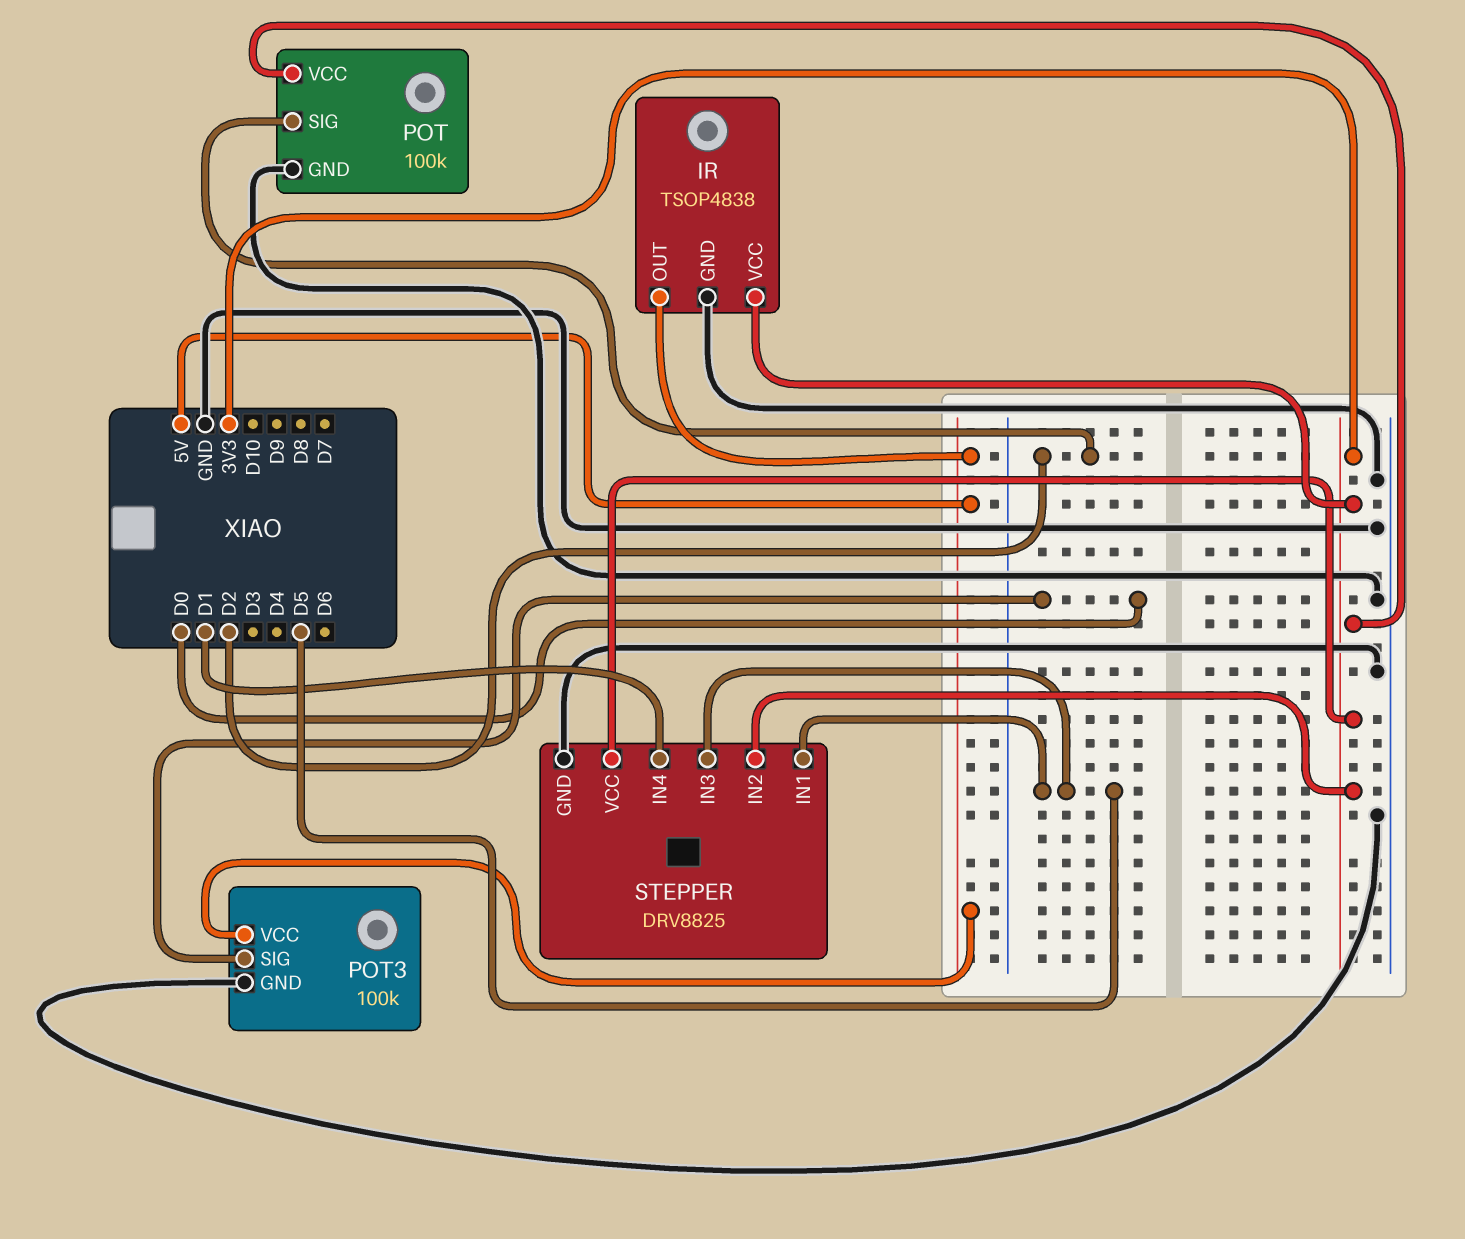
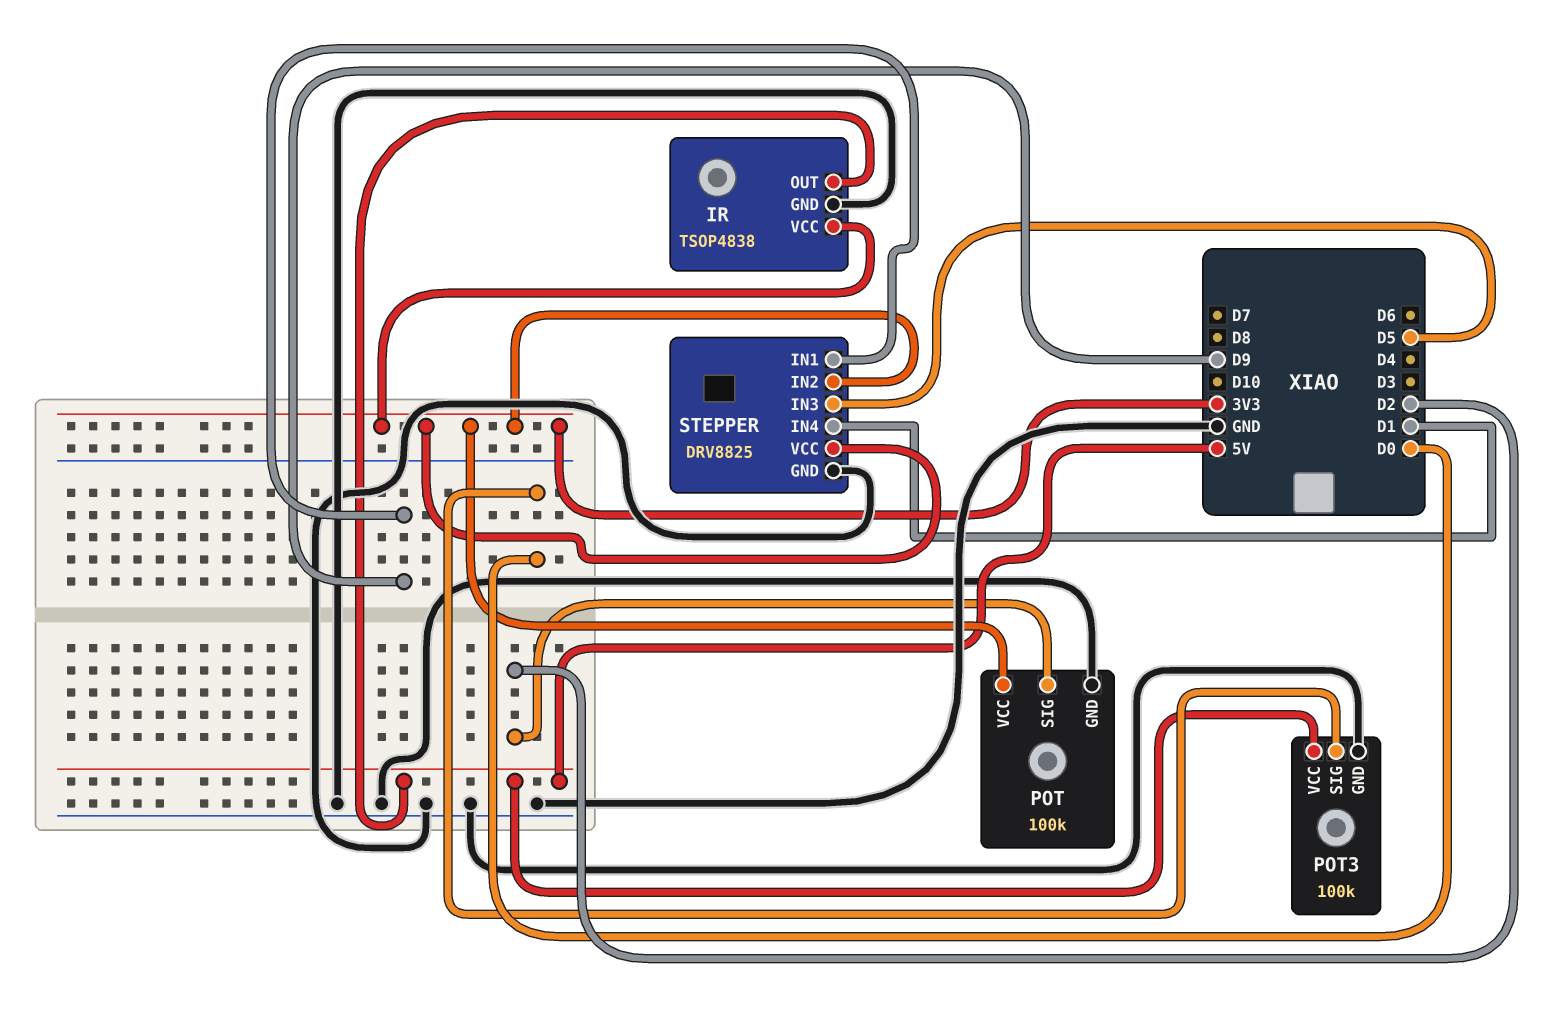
STEPPER pin IN1: D5 -> D9

